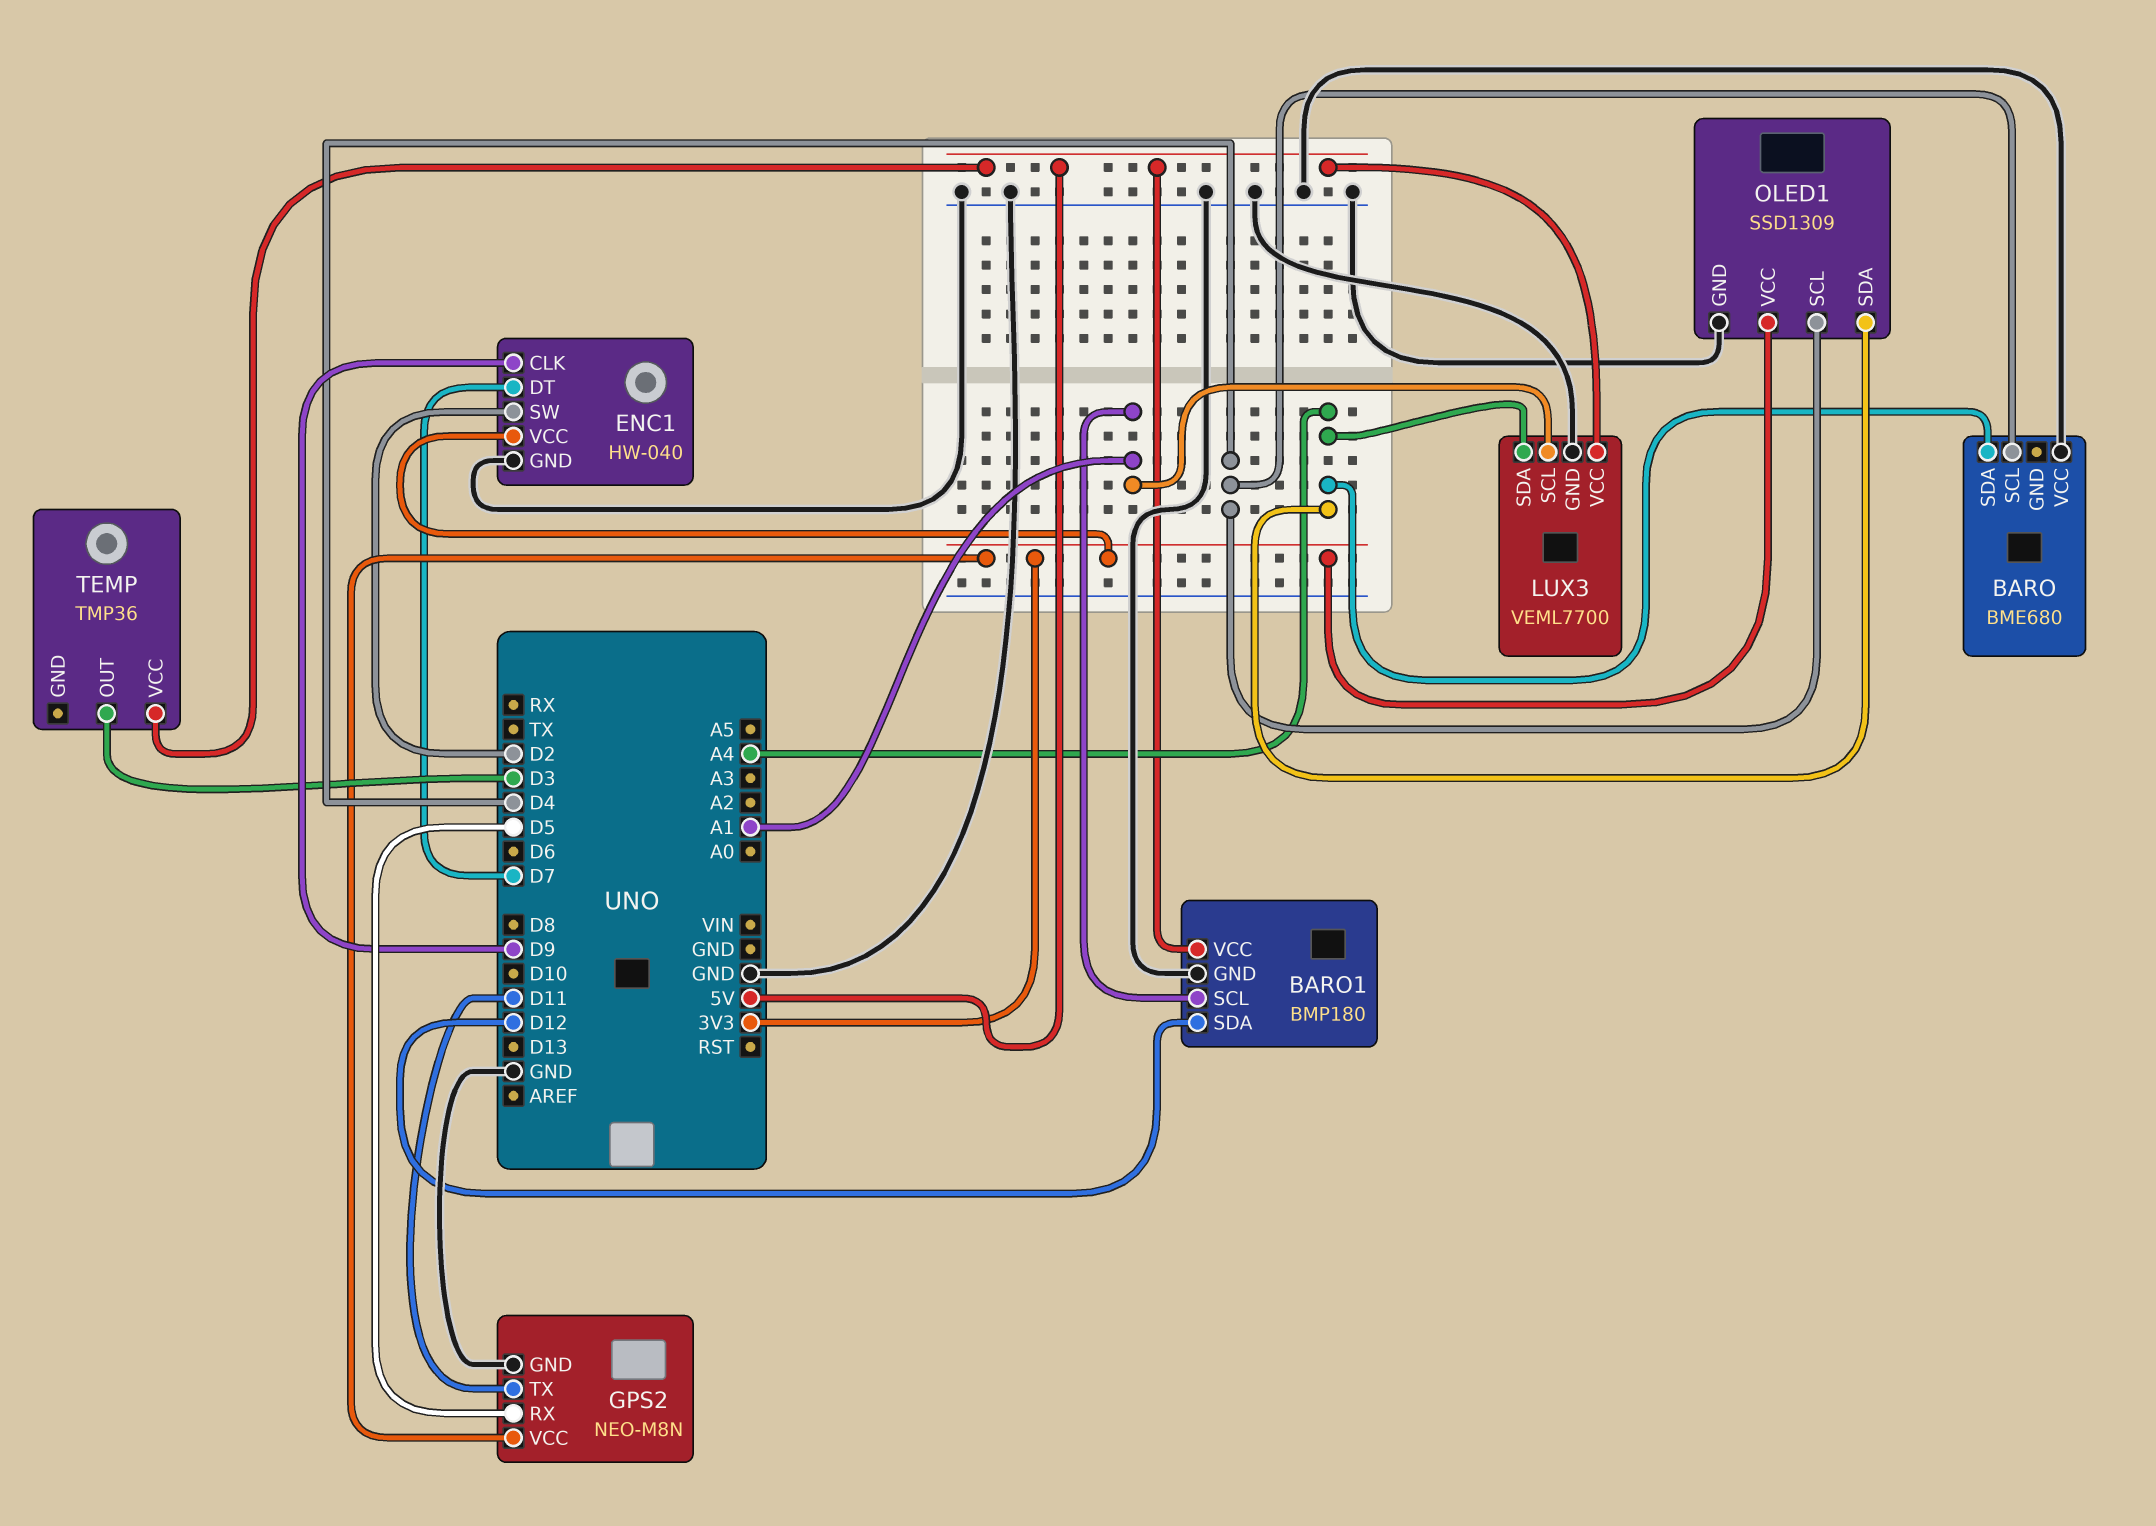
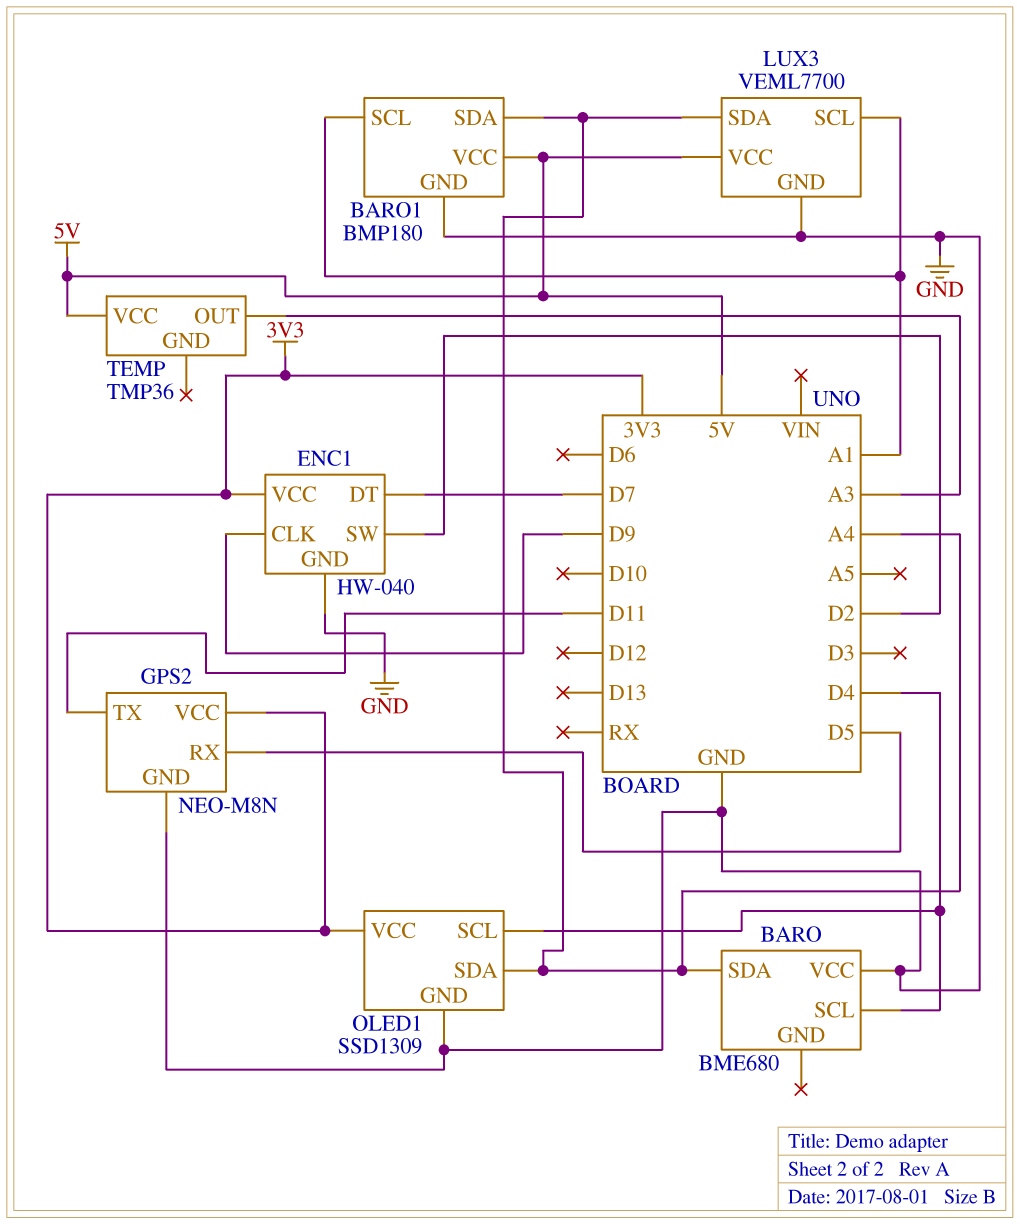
BARO1 pin SDA: D12 -> A4
TEMP pin OUT: D3 -> A3

